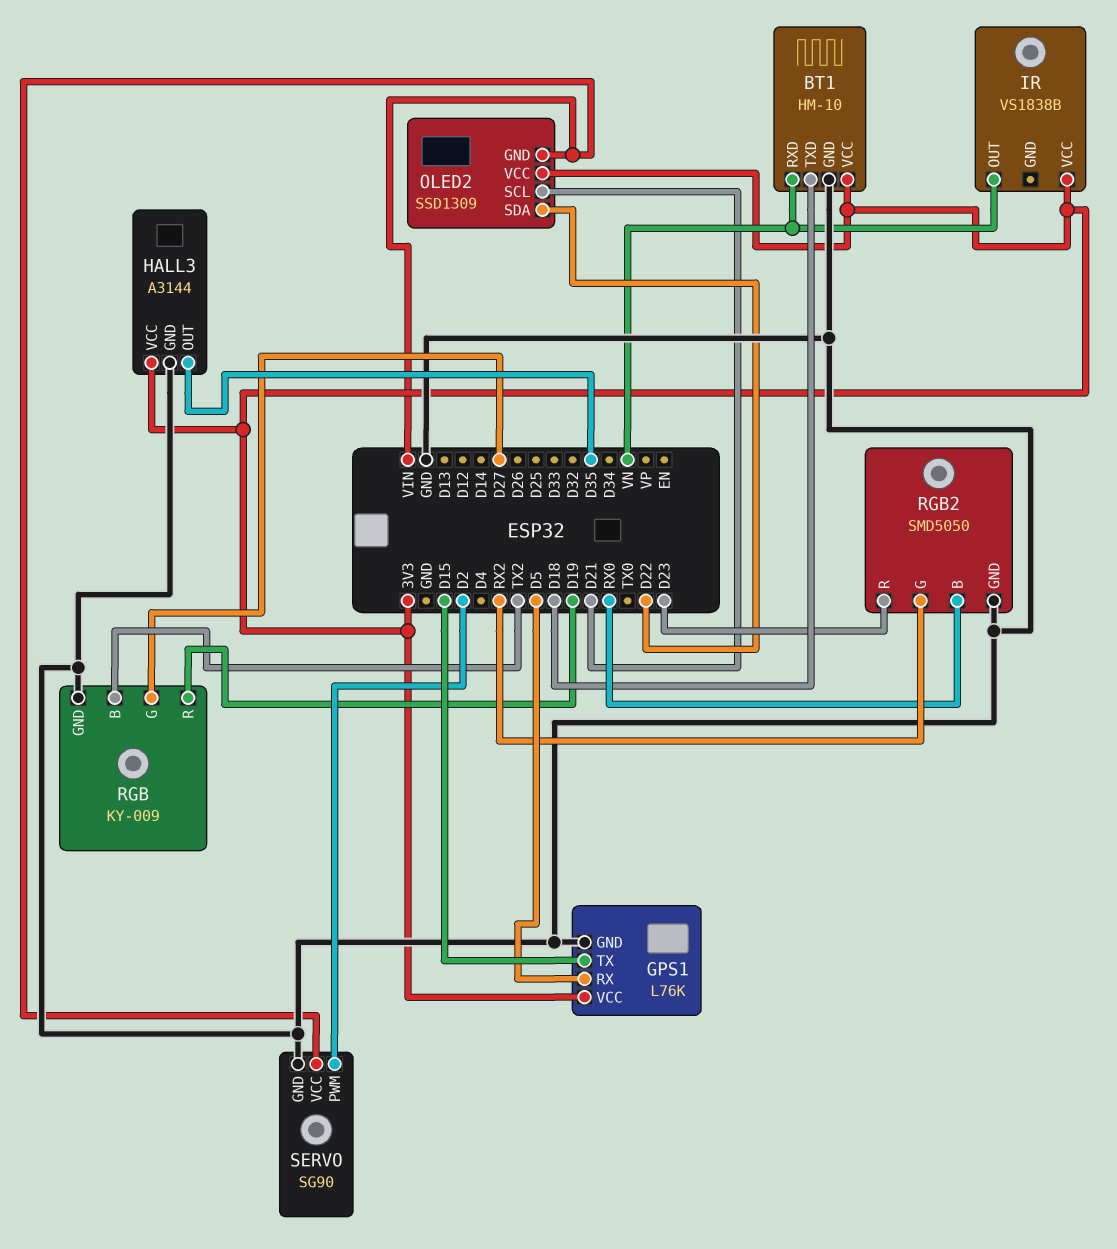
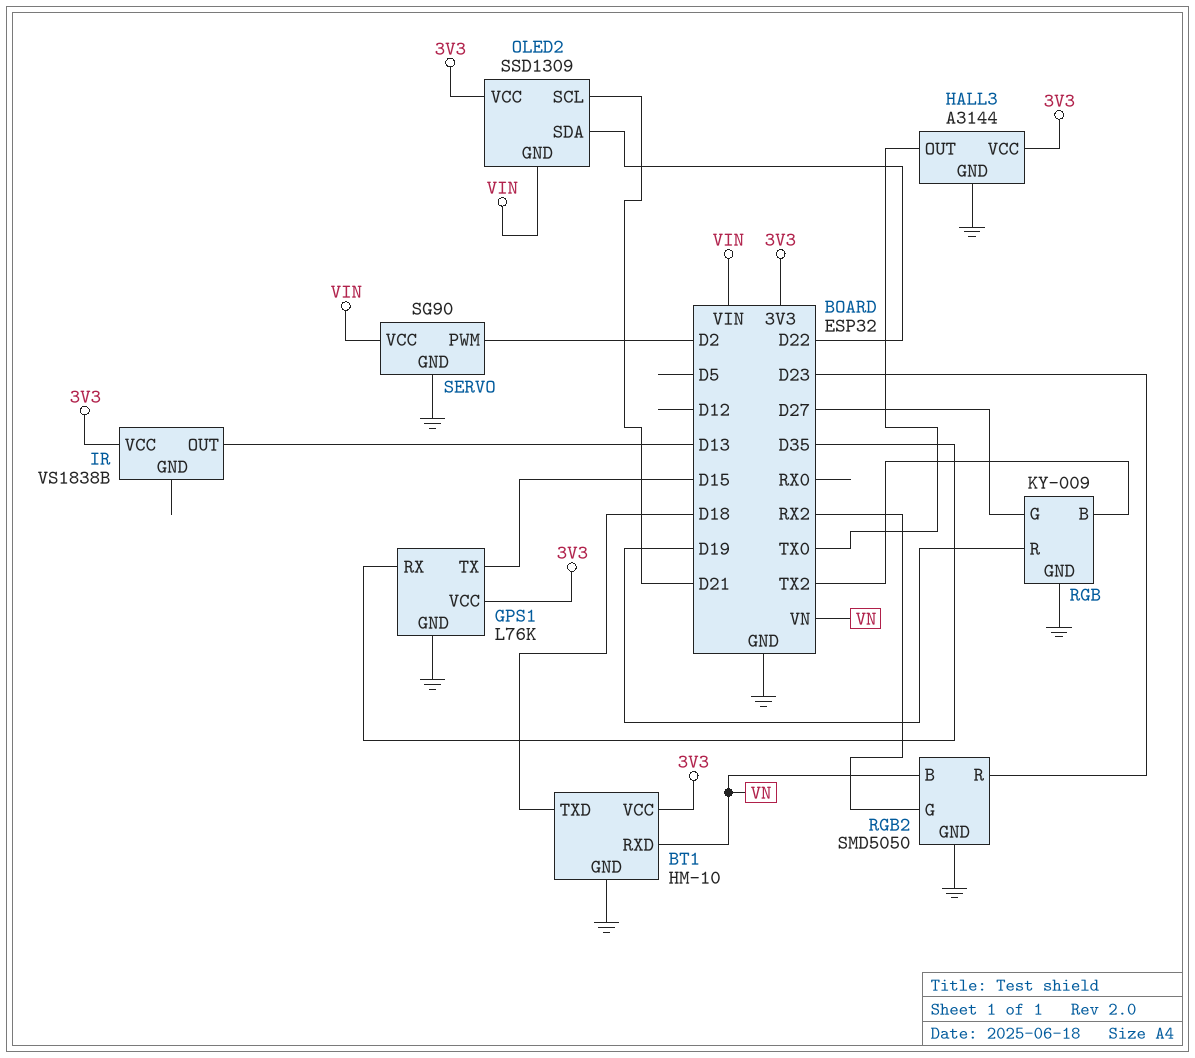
GPS1 pin RX: D5 -> D35
HALL3 pin OUT: D35 -> TX0
IR pin OUT: VN -> D13
RGB2 pin B: RX0 -> VN

